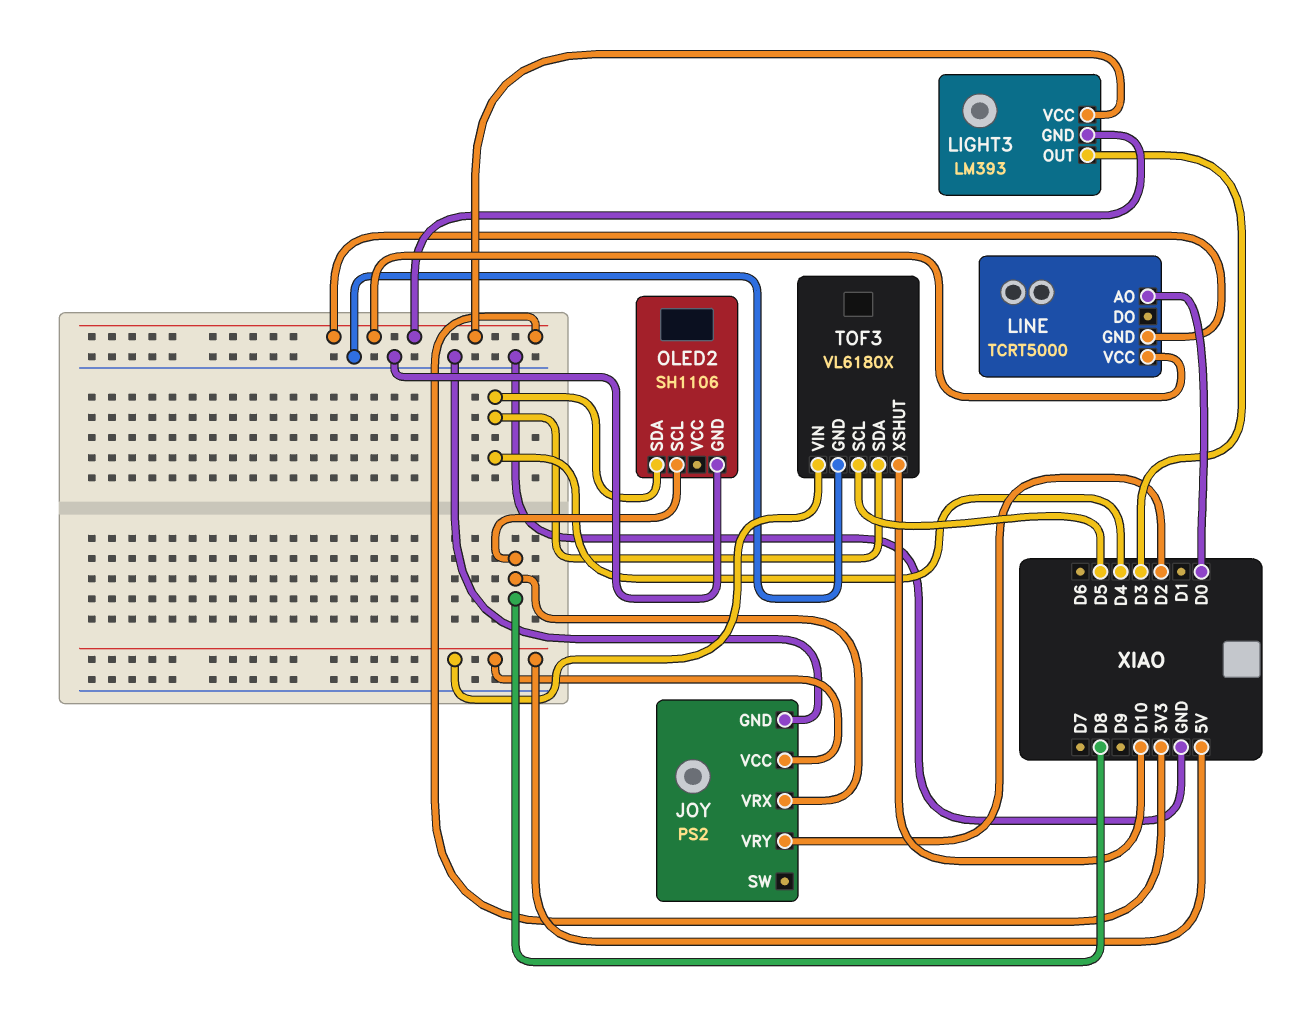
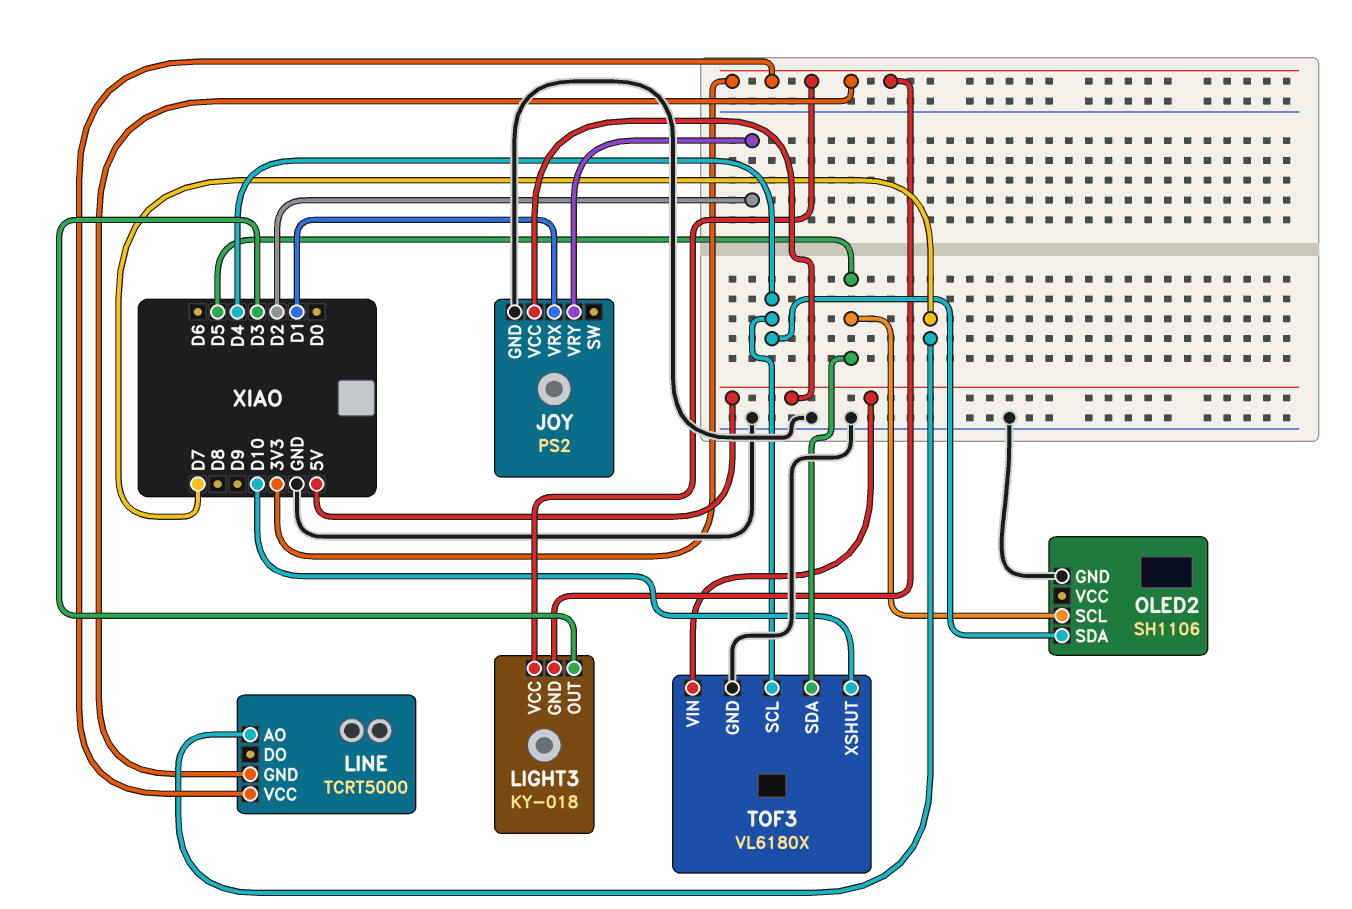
JOY pin VRX: D8 -> D1
LIGHT3: LM393 -> KY-018
LINE pin AO: D0 -> D7
OLED2 pin SCL: D8 -> D5
TOF3 pin SCL: D5 -> D4
TOF3 pin SDA: D4 -> D5

